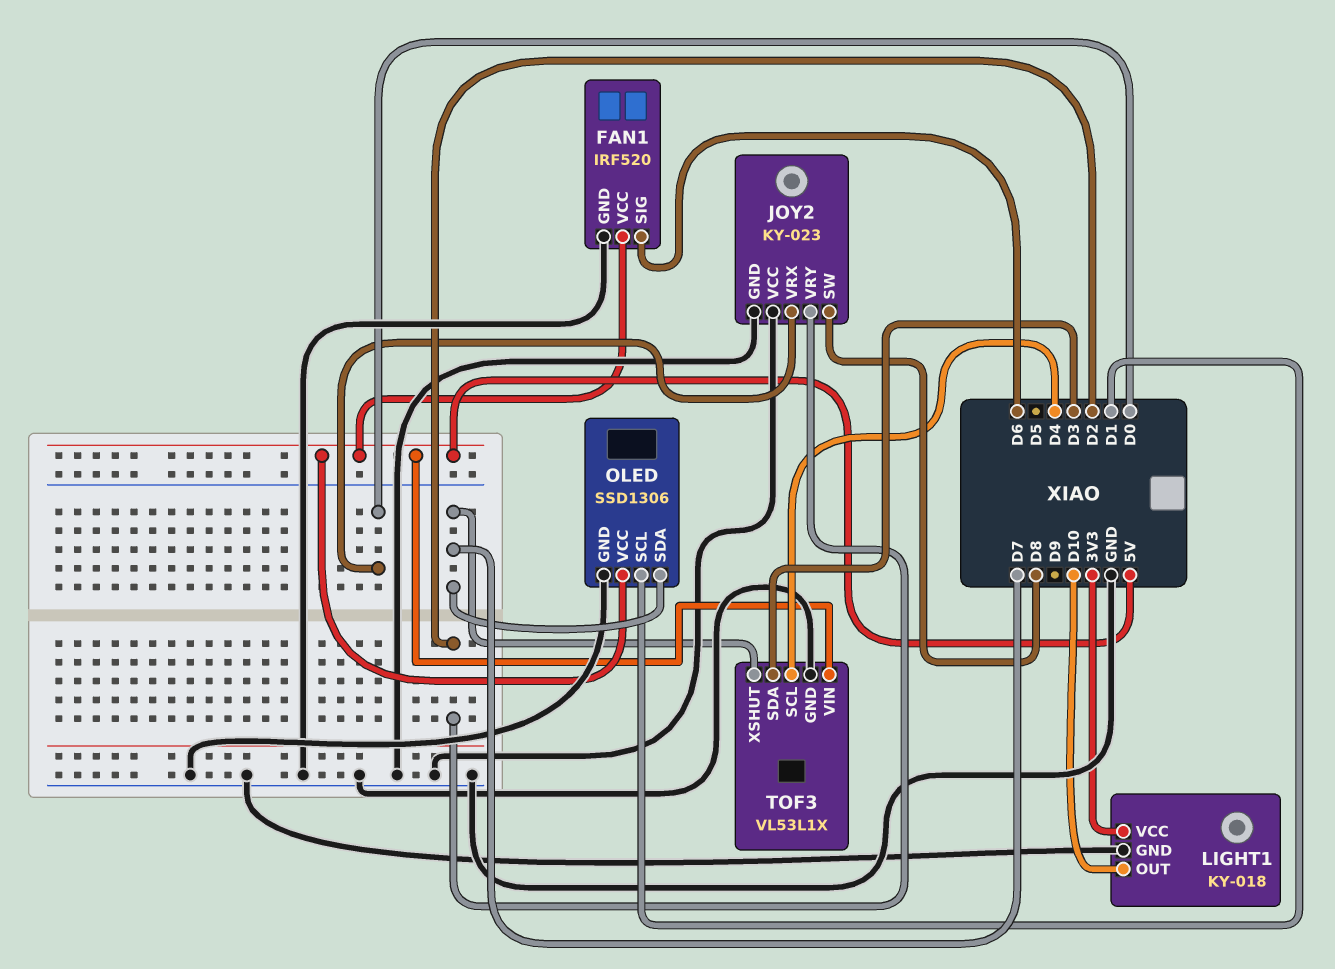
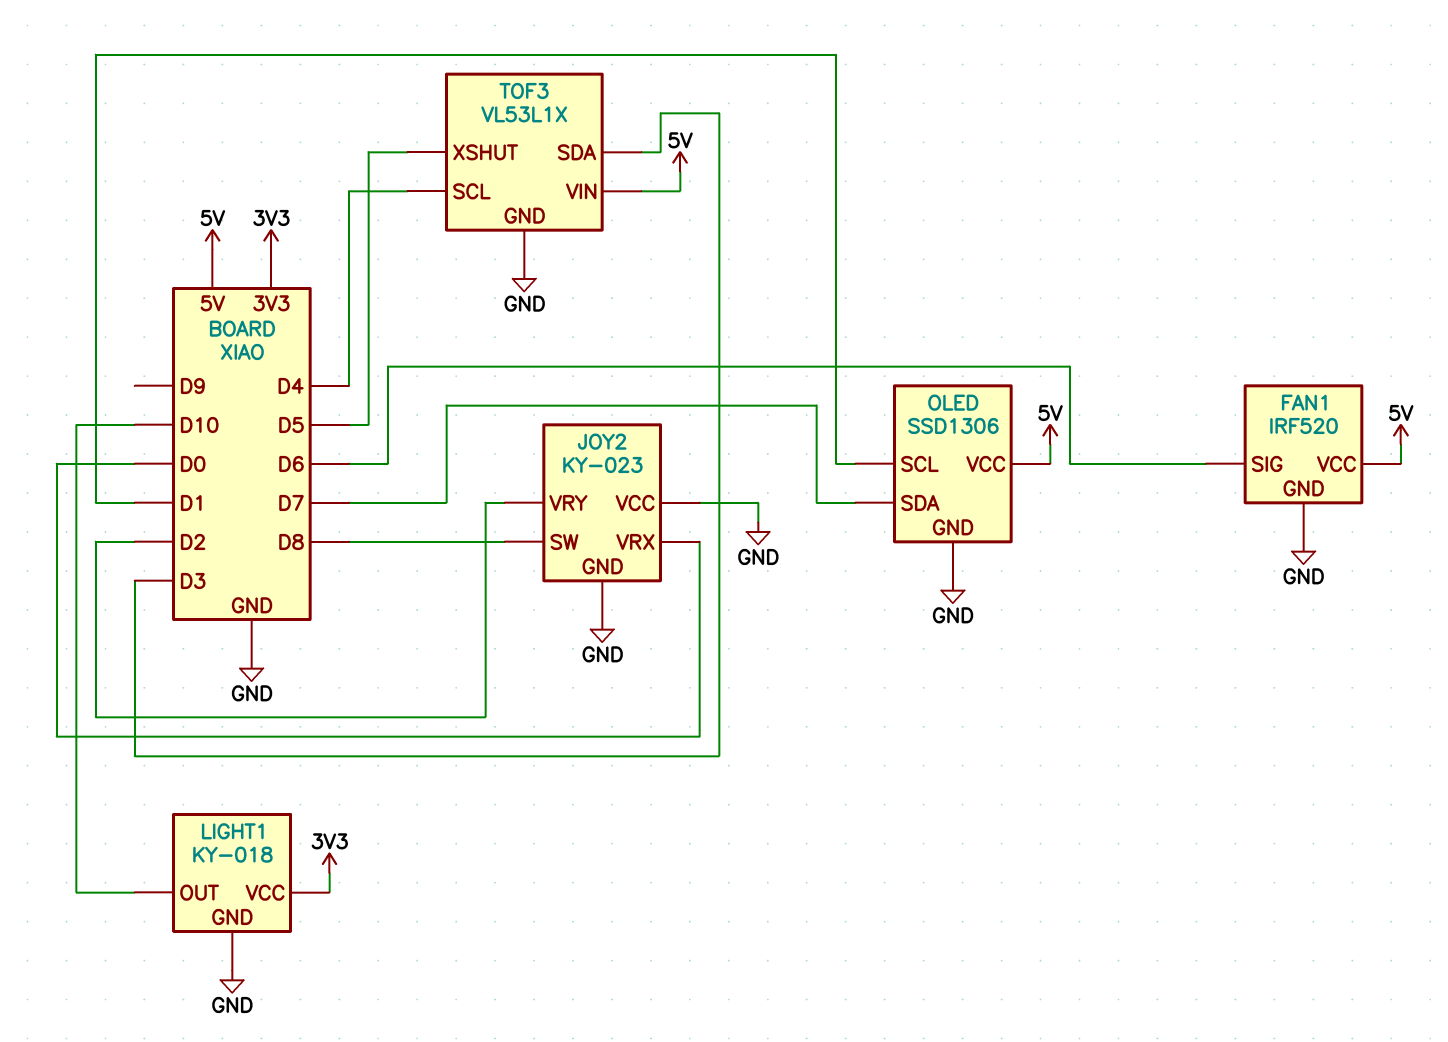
TOF3 pin XSHUT: D7 -> D5

